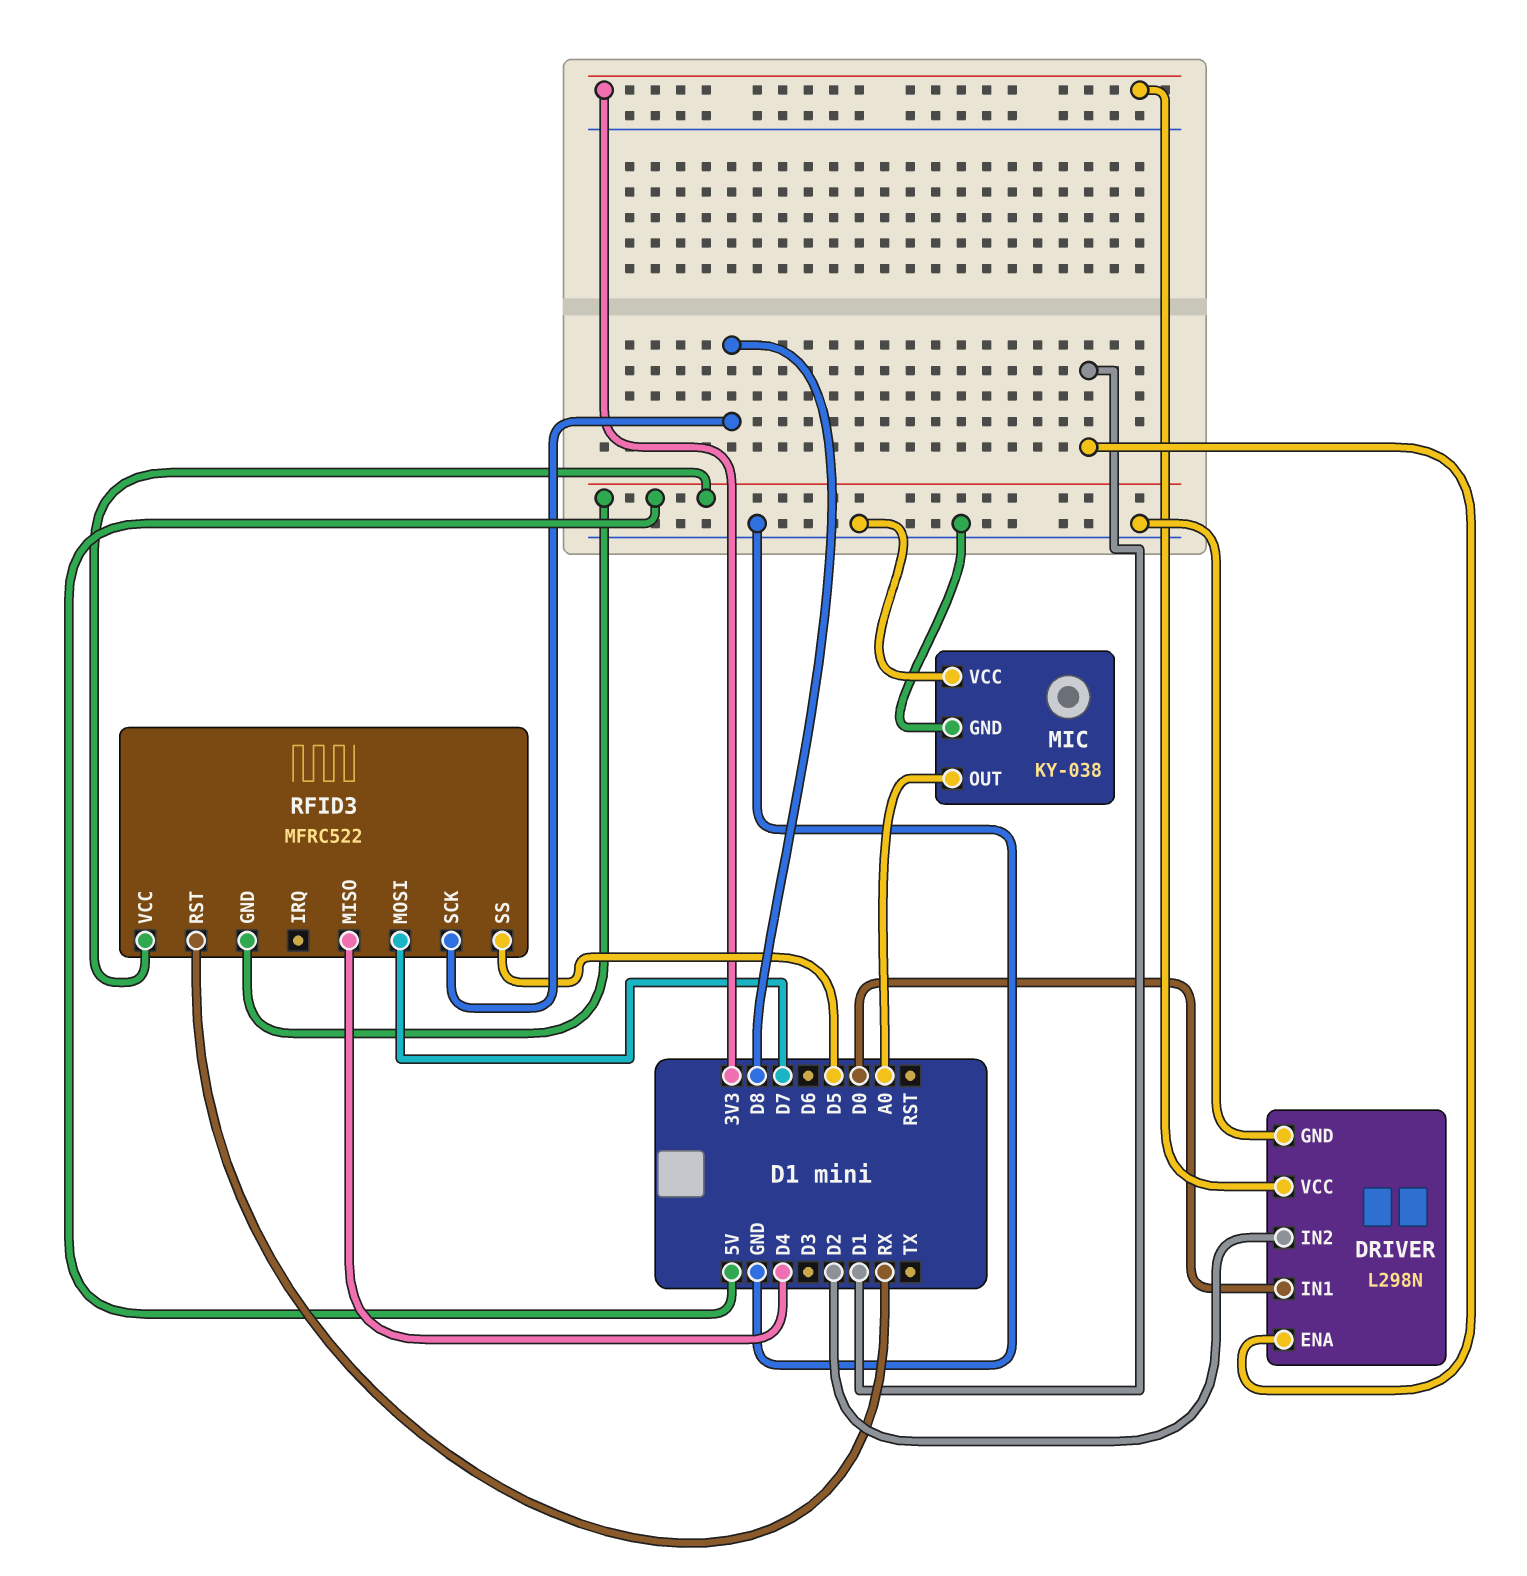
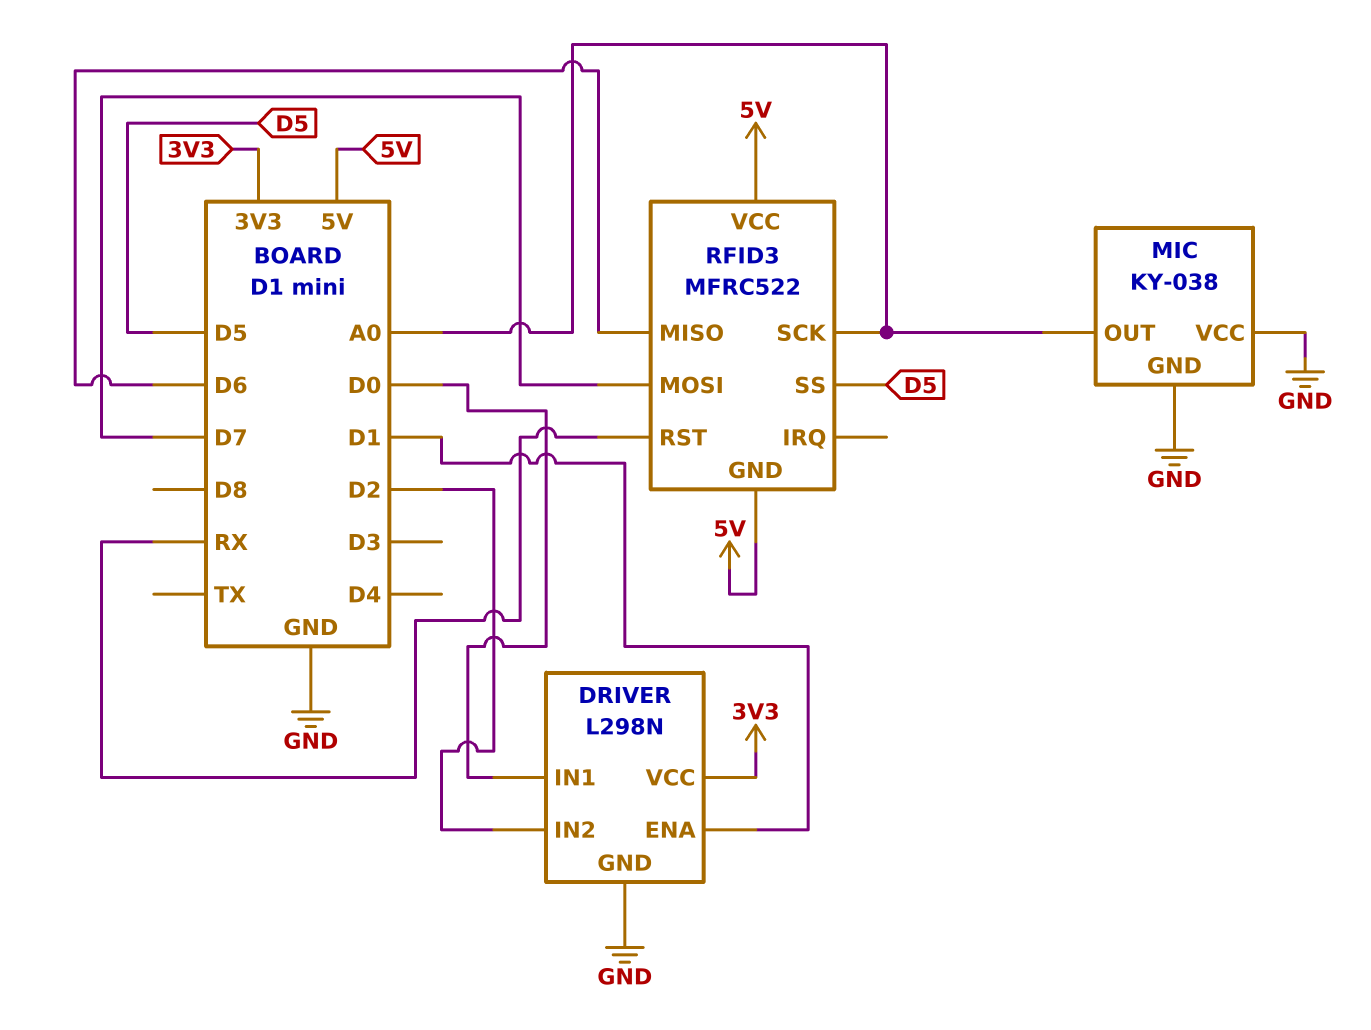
RFID3 pin MISO: D4 -> D6
RFID3 pin SCK: D8 -> A0

